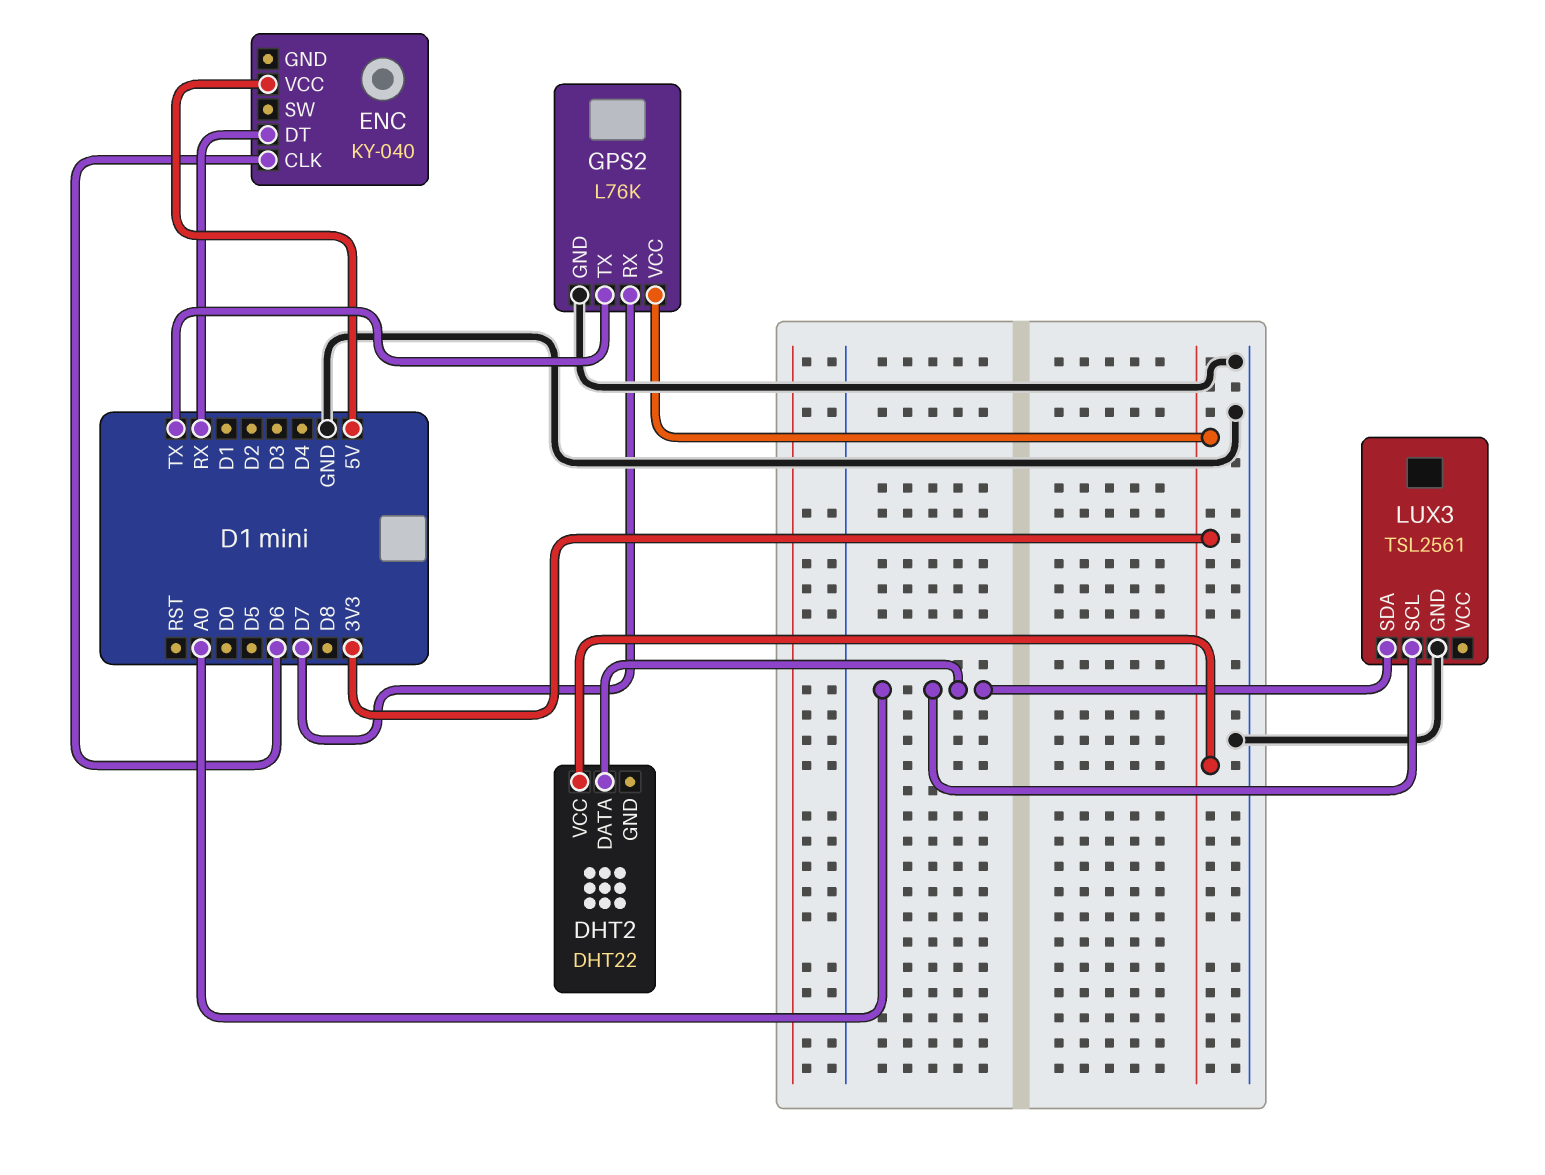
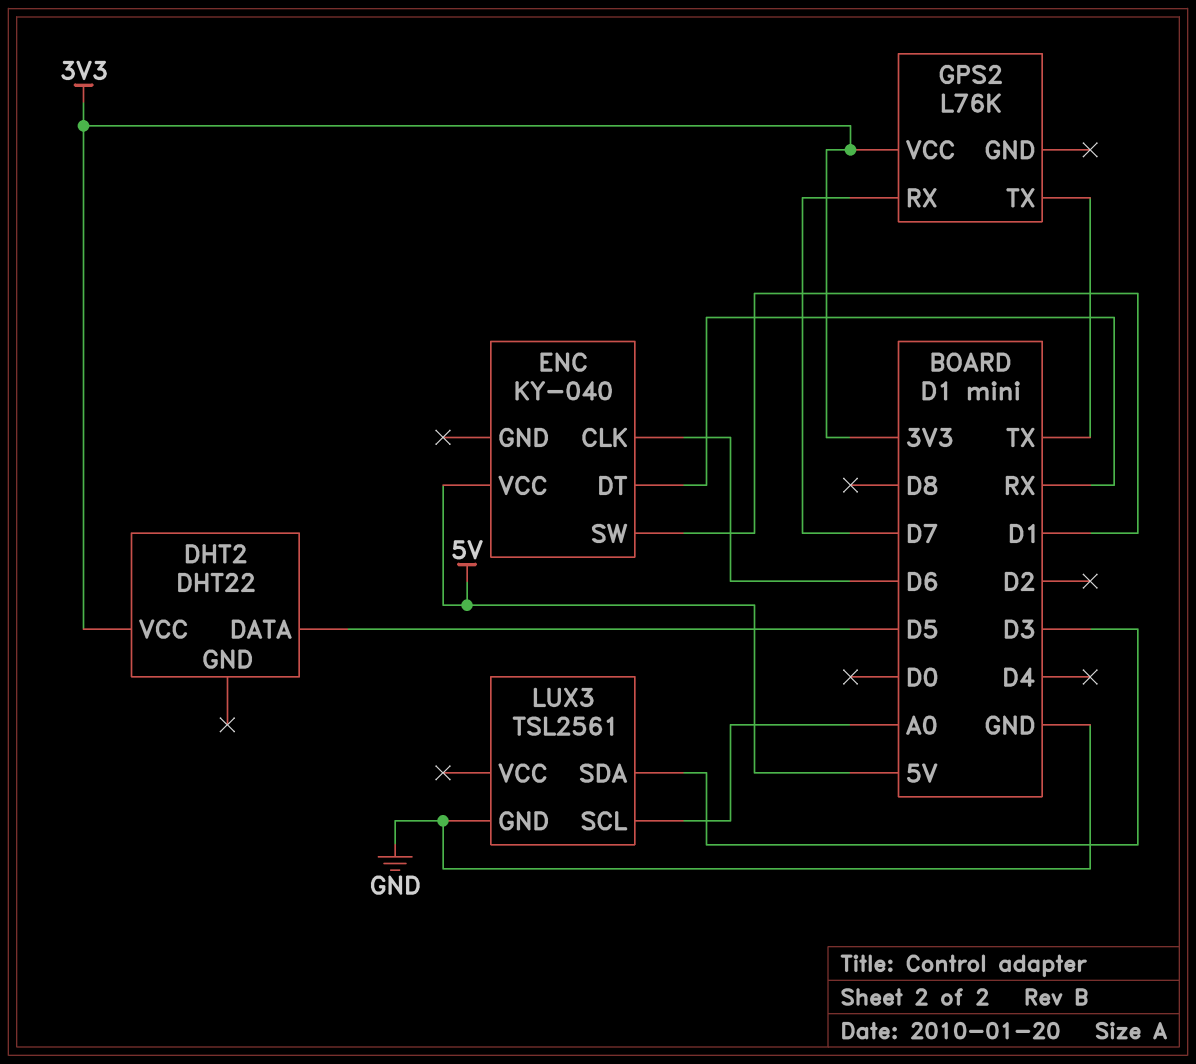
DHT2 pin DATA: A0 -> D5
ENC pin SW: none -> D1
GPS2 pin GND: GND -> none
LUX3 pin SDA: A0 -> D3

